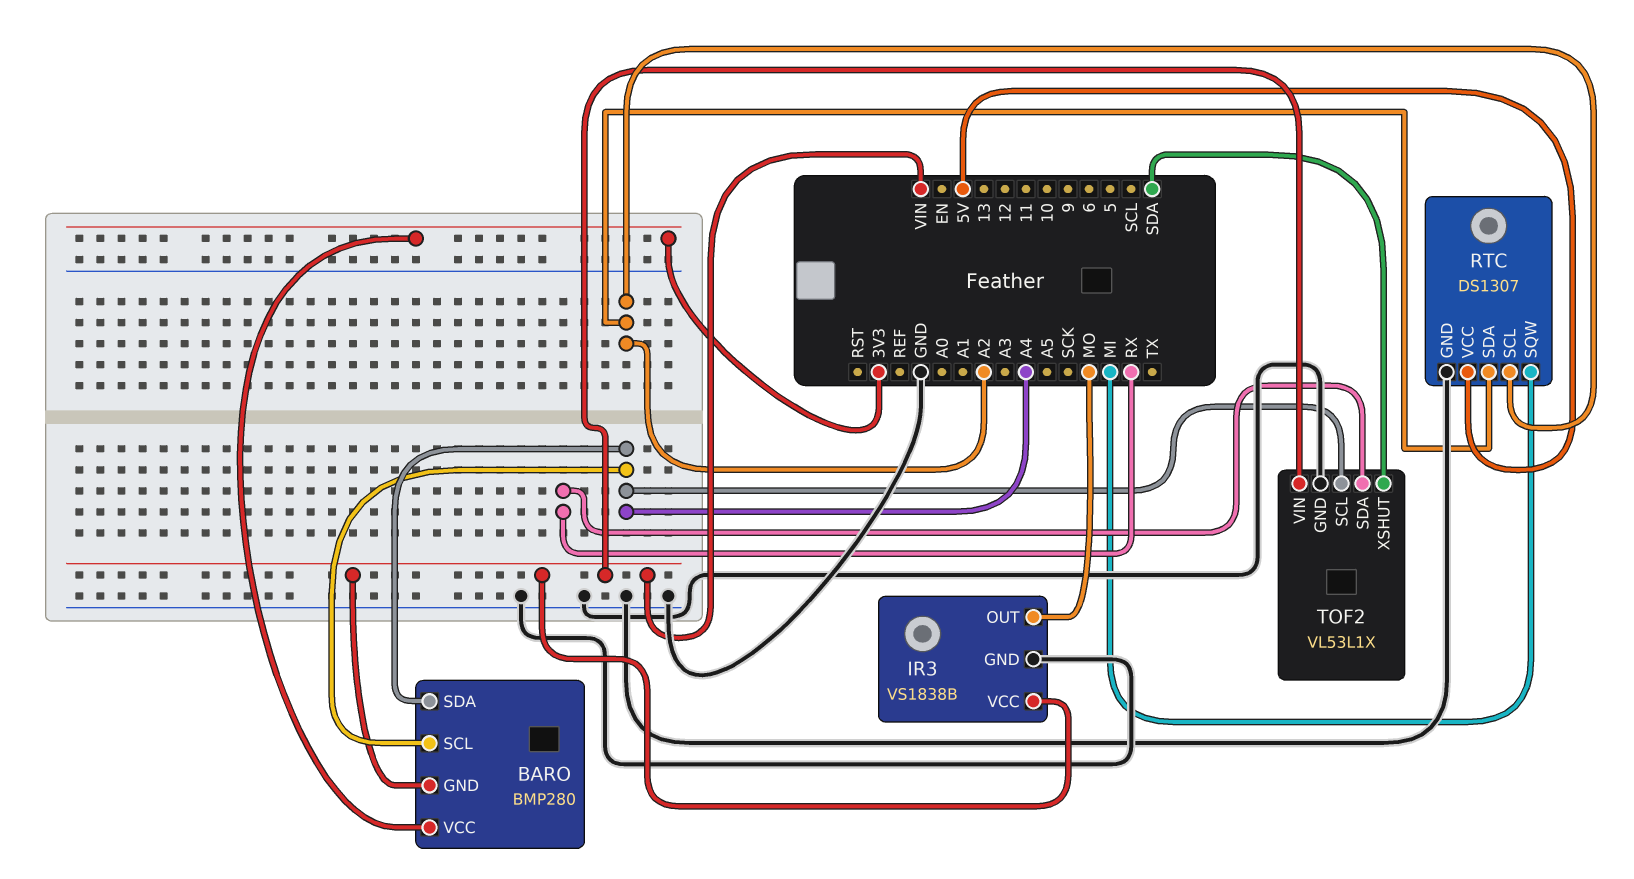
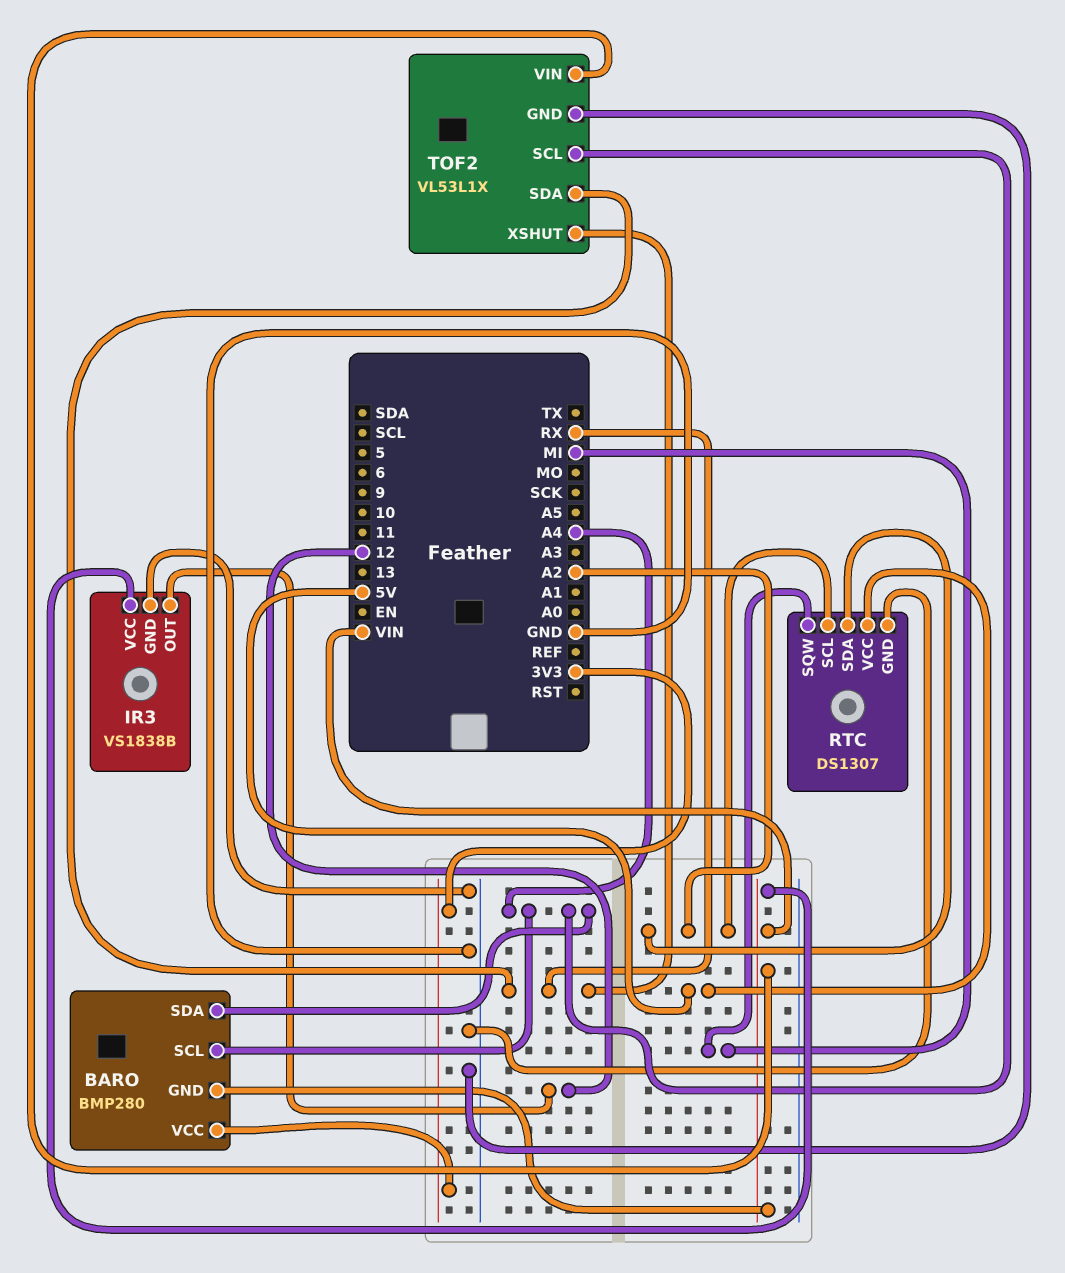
IR3 pin OUT: MO -> 12
TOF2 pin XSHUT: SDA -> RX

